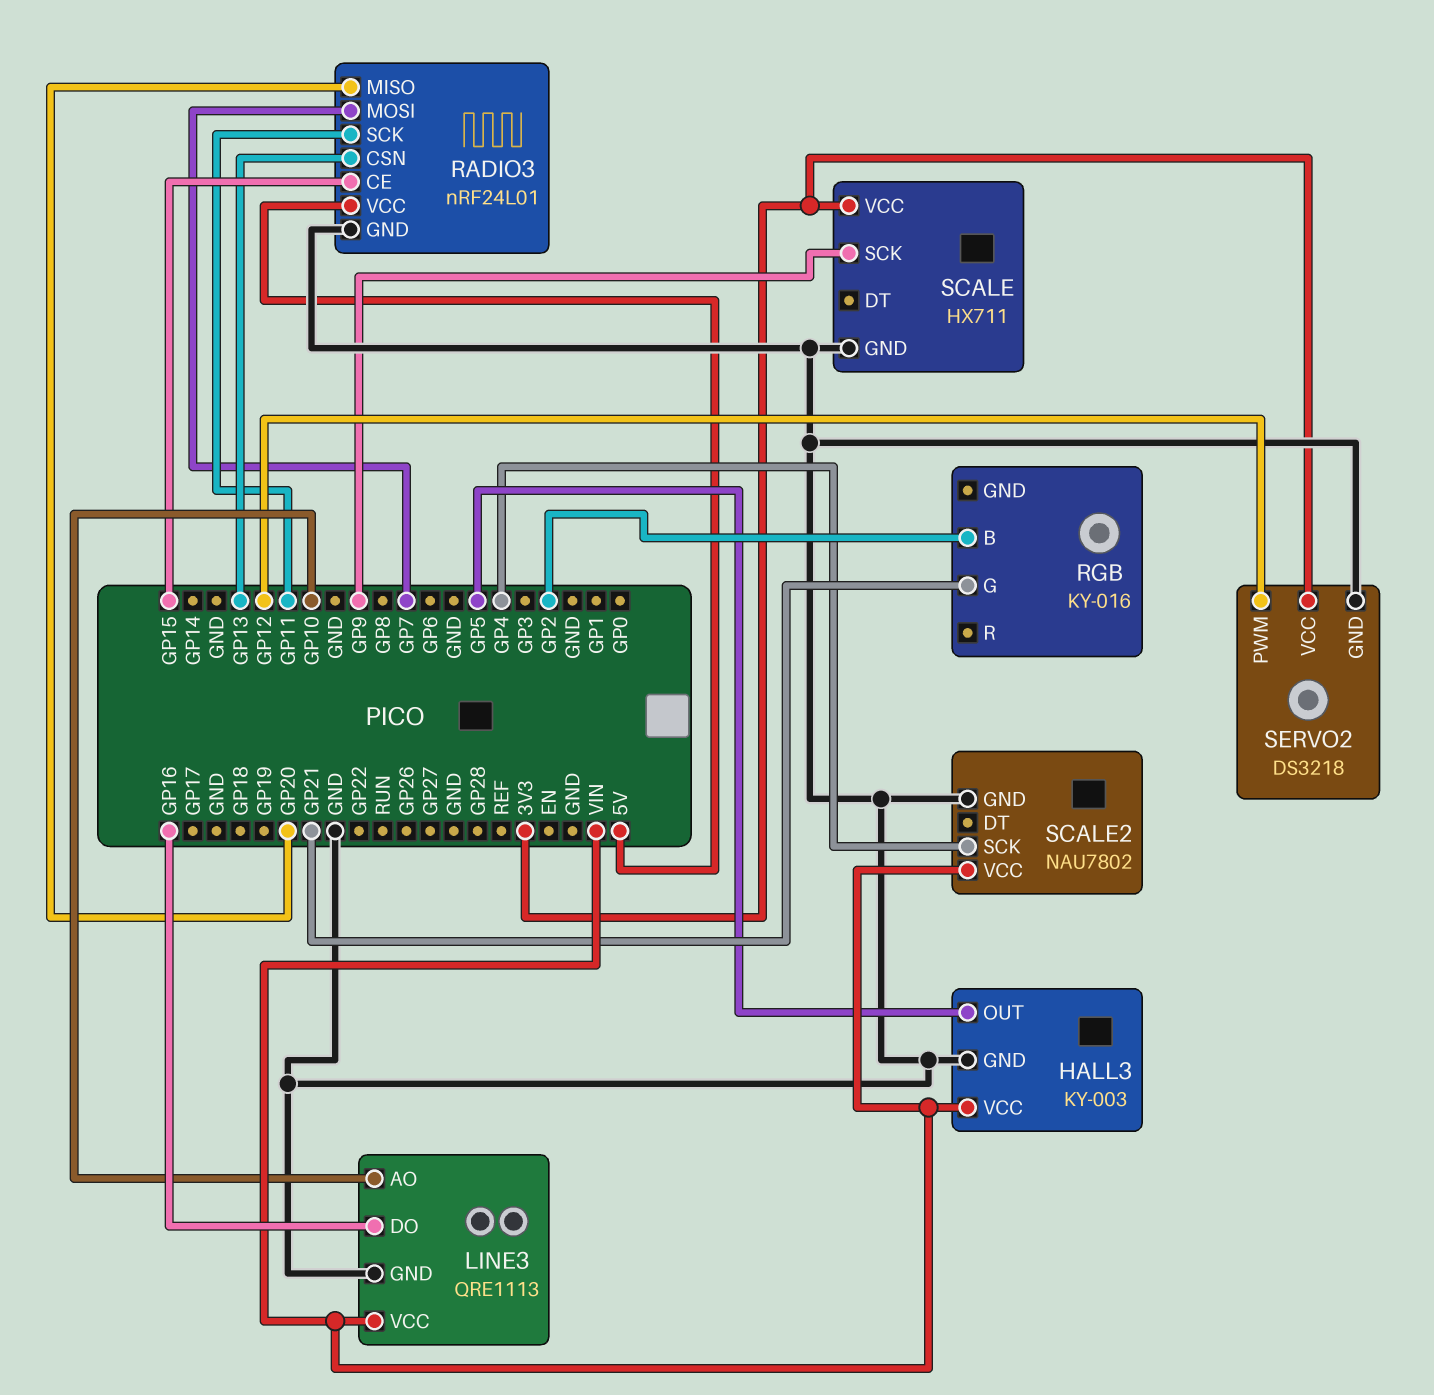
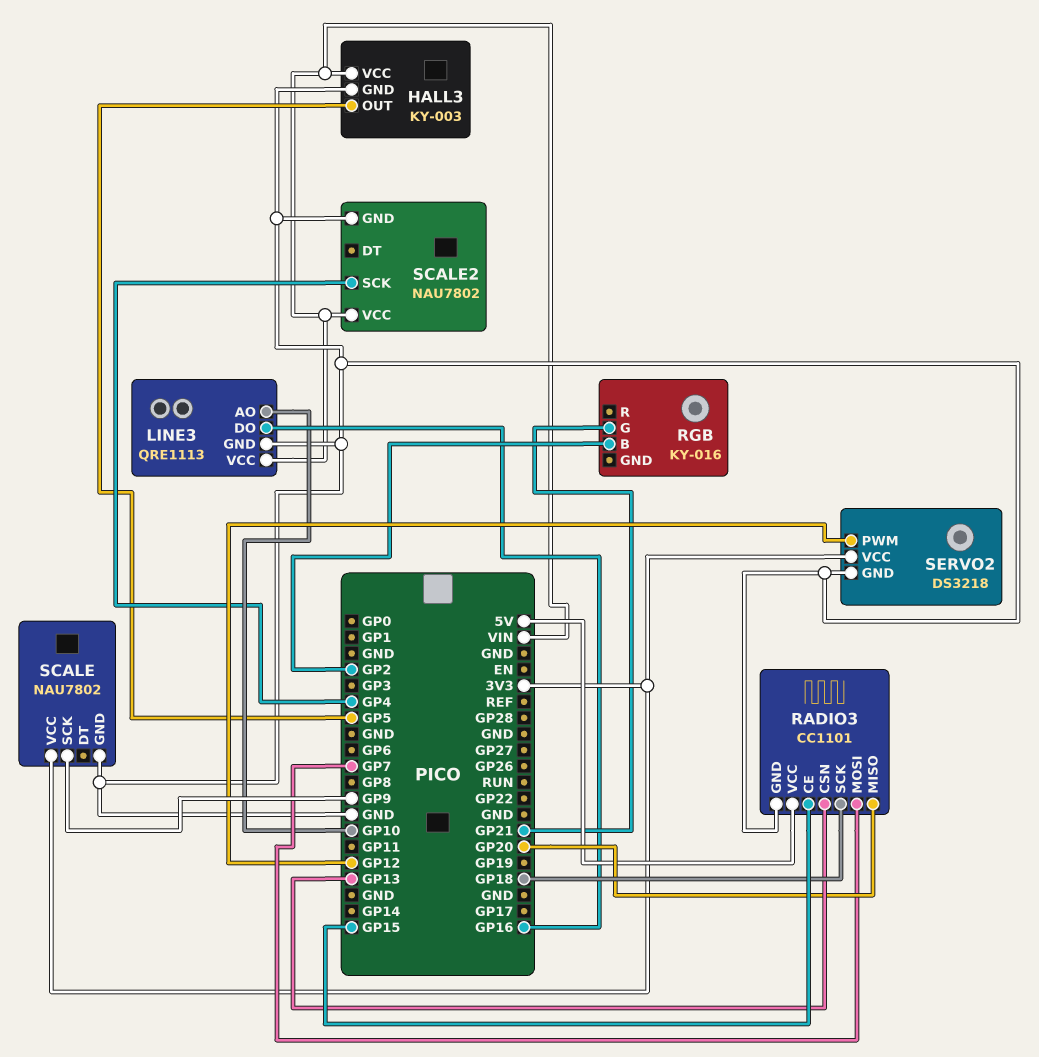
RADIO3: nRF24L01 -> CC1101
RADIO3 pin SCK: GP11 -> GP18
SCALE: HX711 -> NAU7802

